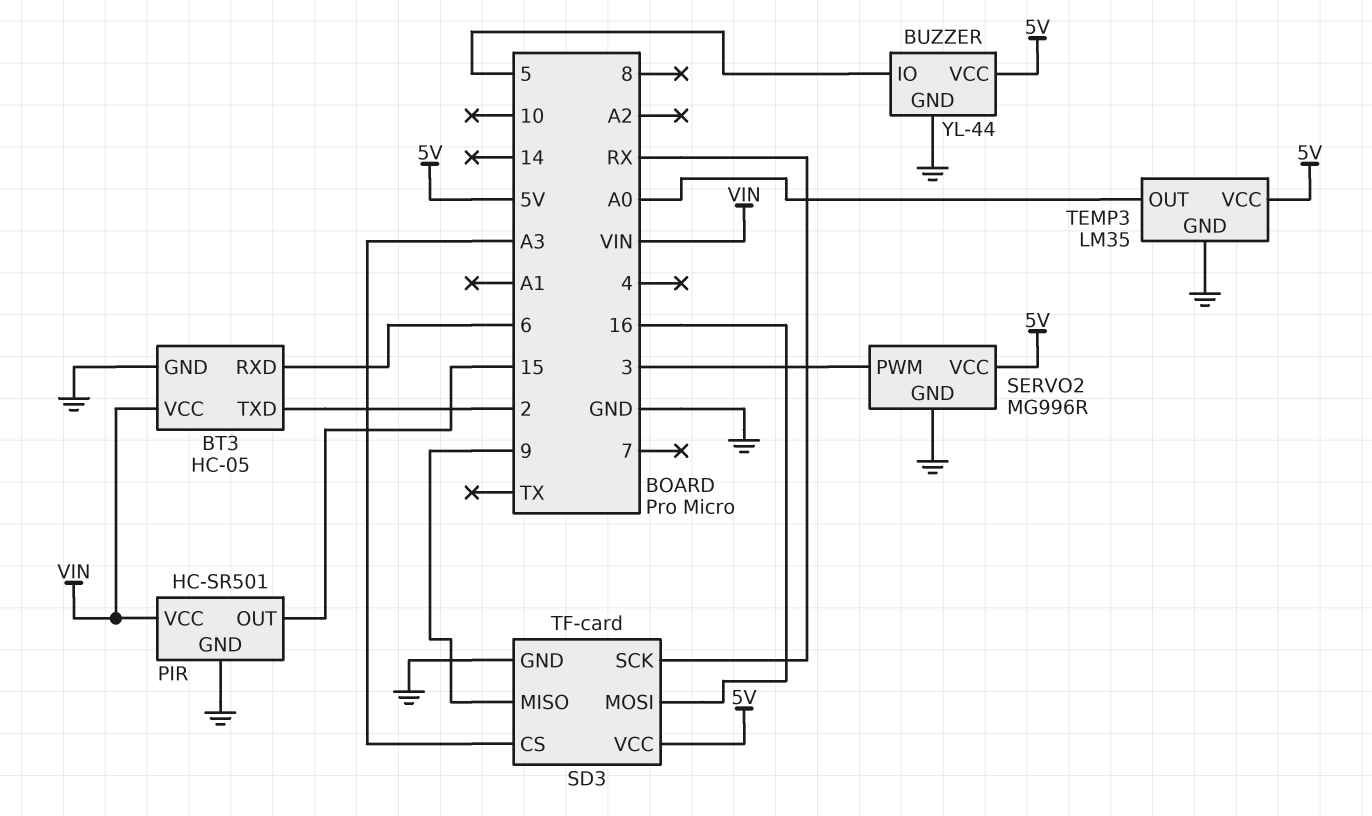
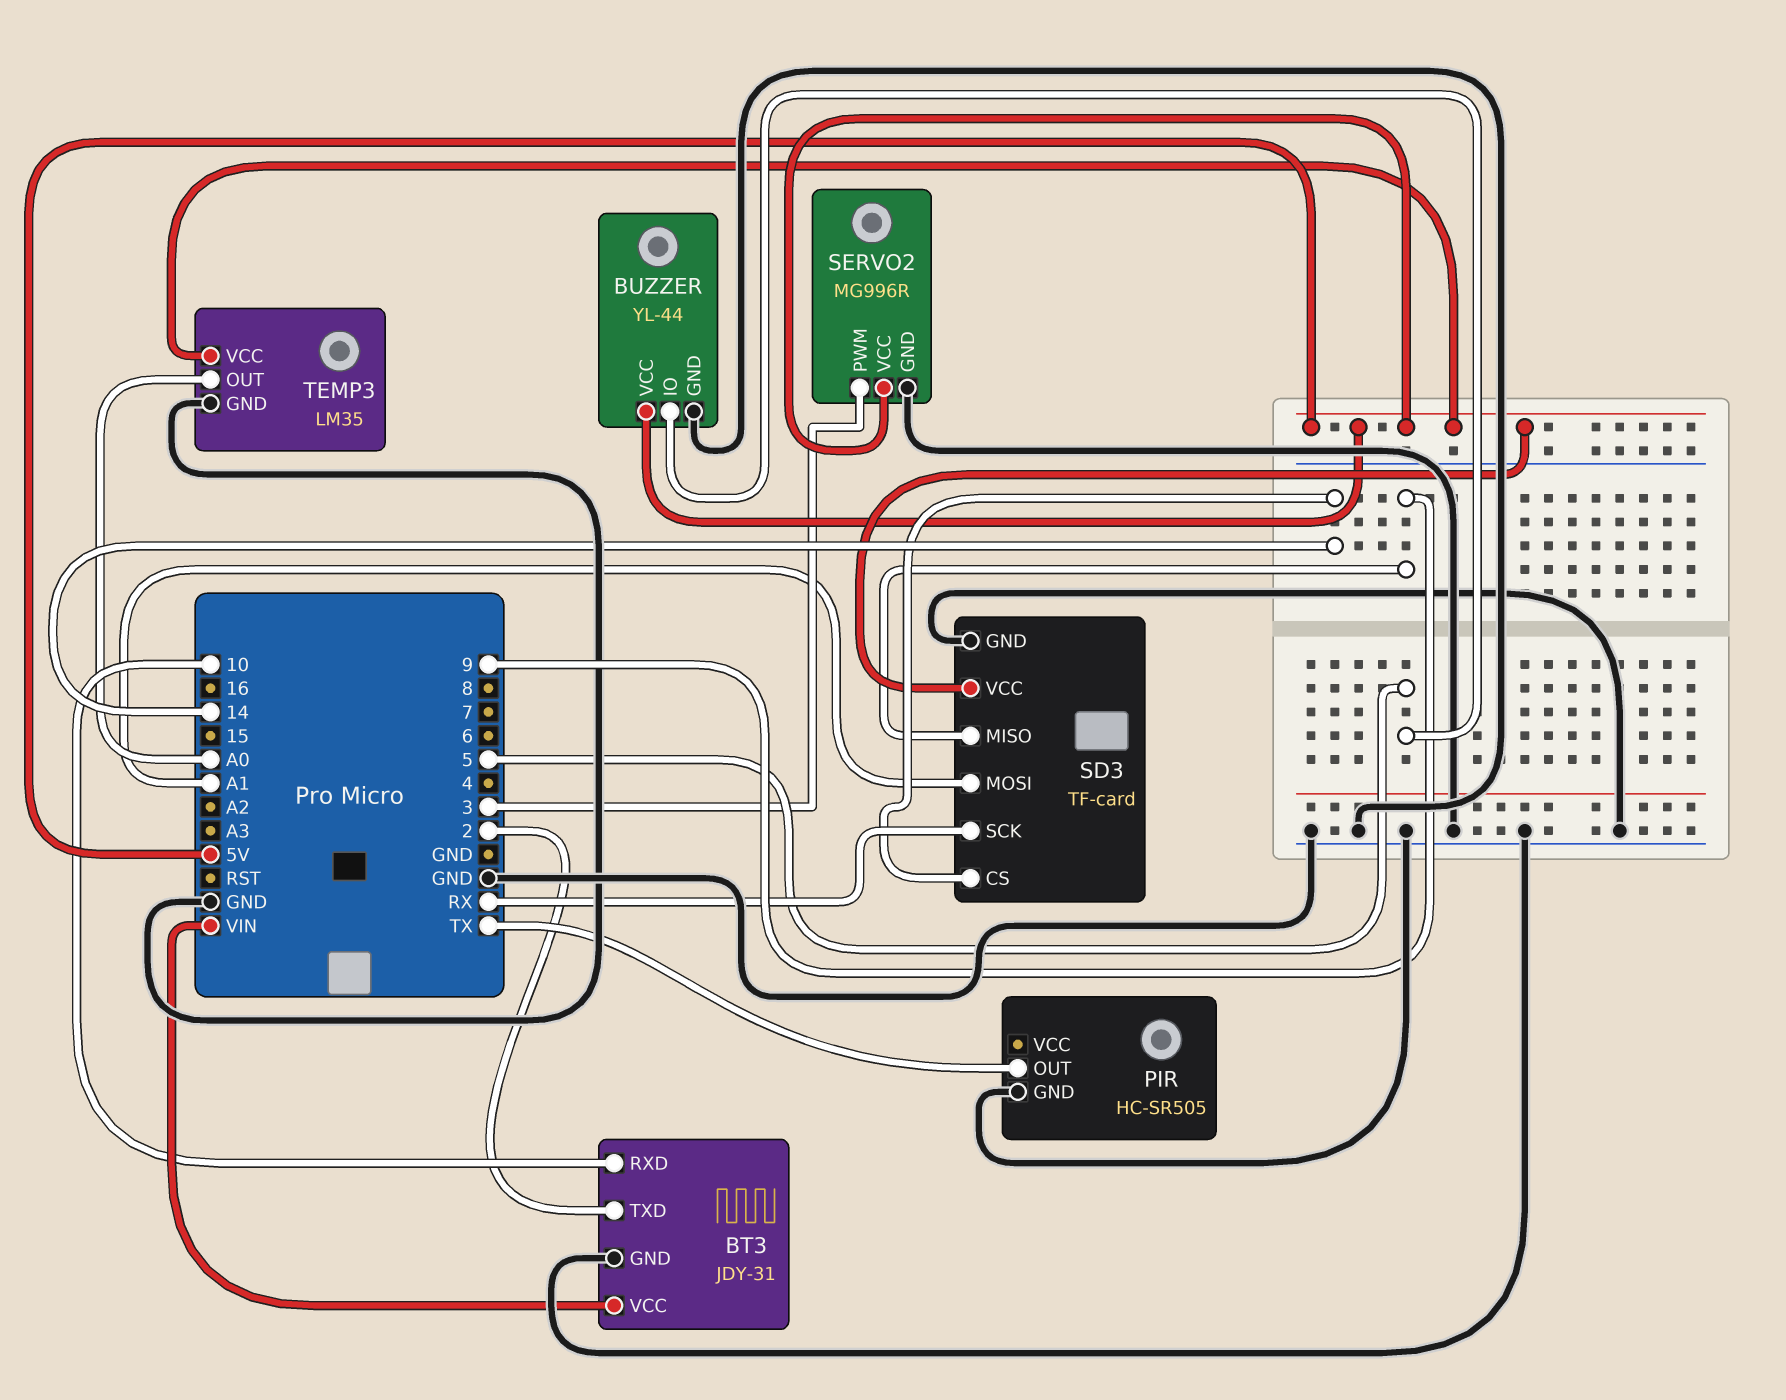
BT3: HC-05 -> JDY-31
BT3 pin RXD: 6 -> 10
PIR: HC-SR501 -> HC-SR505
PIR pin OUT: 15 -> TX
PIR pin VCC: VIN -> none
SD3 pin CS: A3 -> 14
SD3 pin MOSI: 16 -> A1

